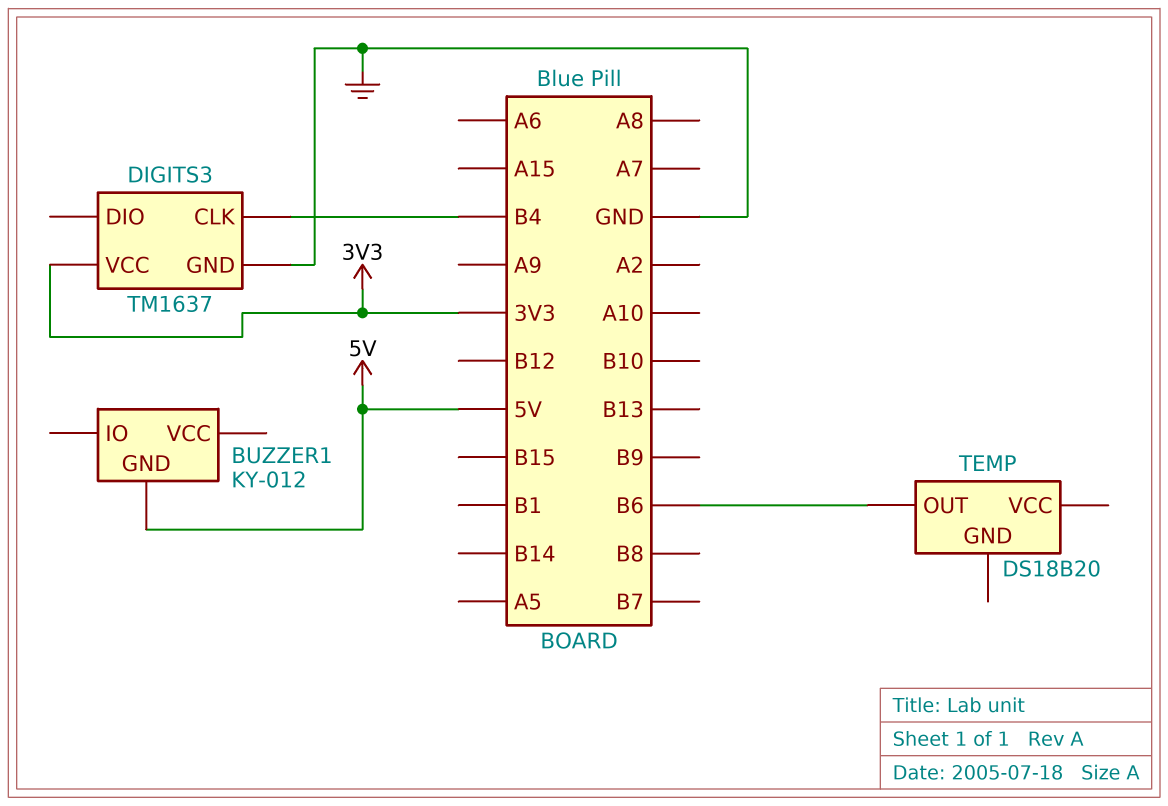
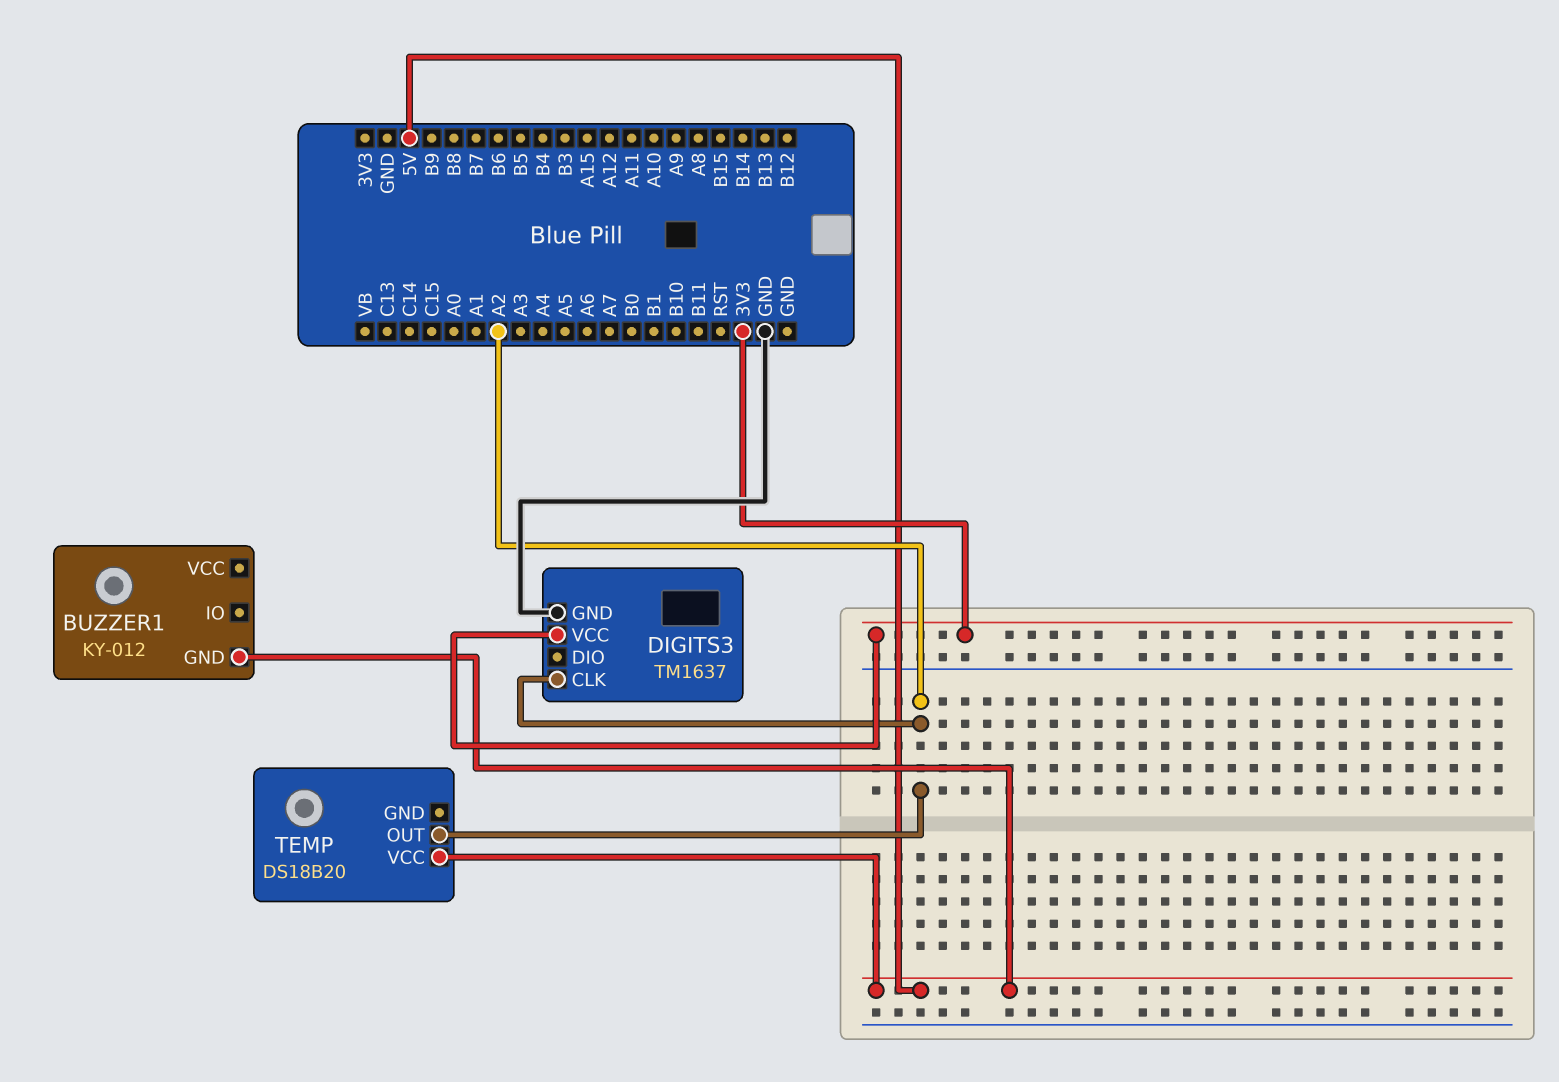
DIGITS3 pin CLK: B4 -> A2
TEMP pin OUT: B6 -> A2
TEMP pin VCC: none -> 5V

